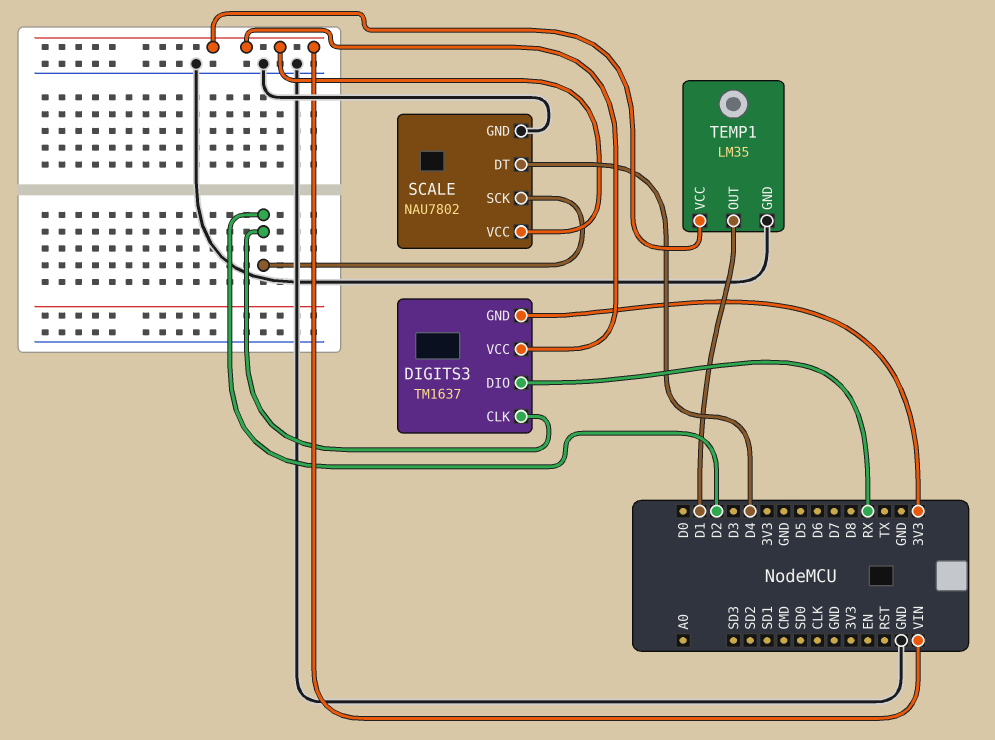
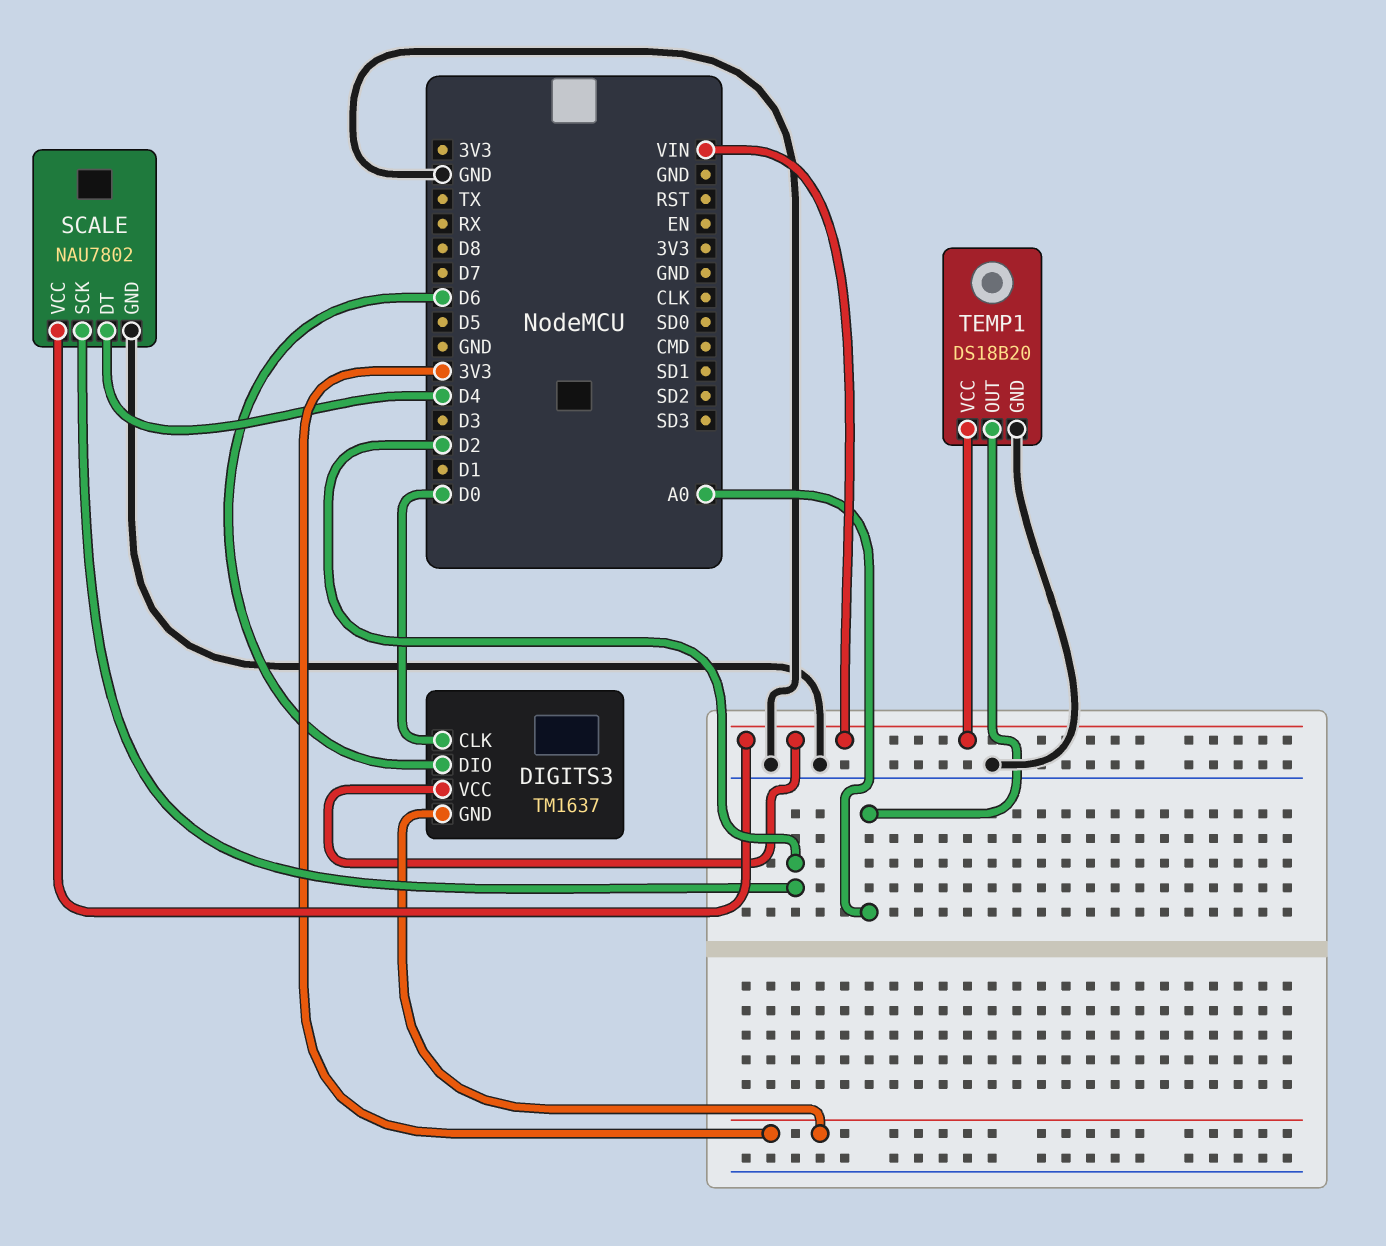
DIGITS3 pin CLK: D2 -> D0
DIGITS3 pin DIO: RX -> D6
TEMP1: LM35 -> DS18B20
TEMP1 pin OUT: D1 -> A0

